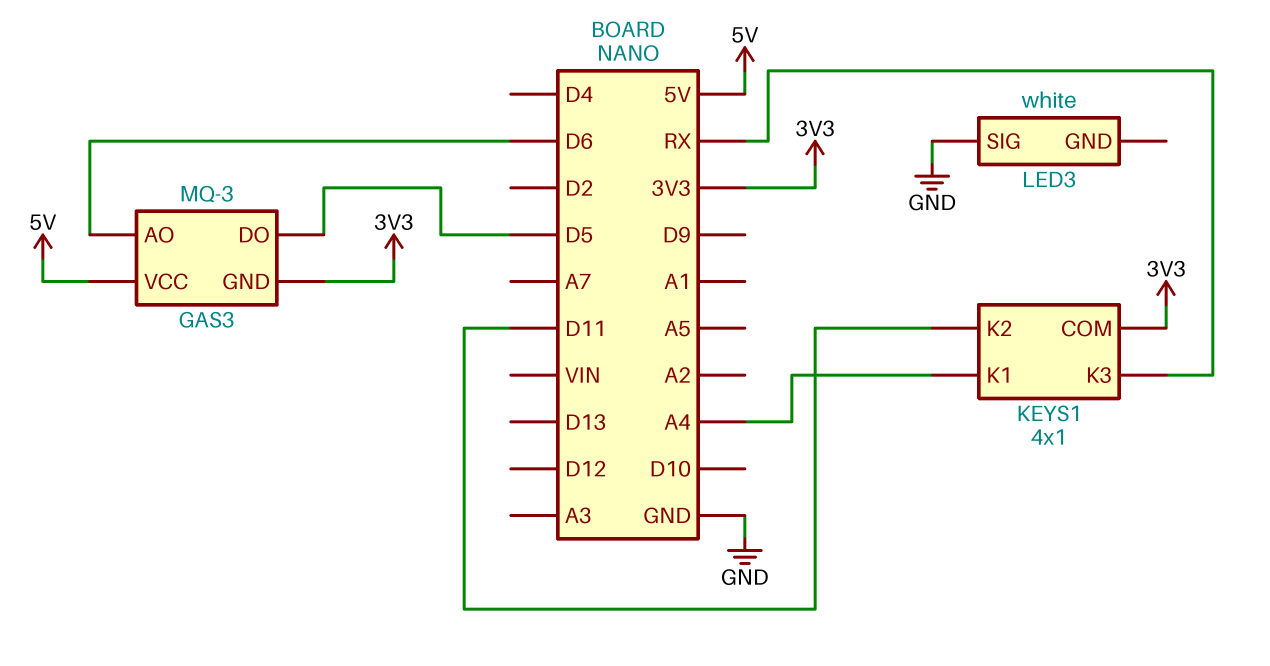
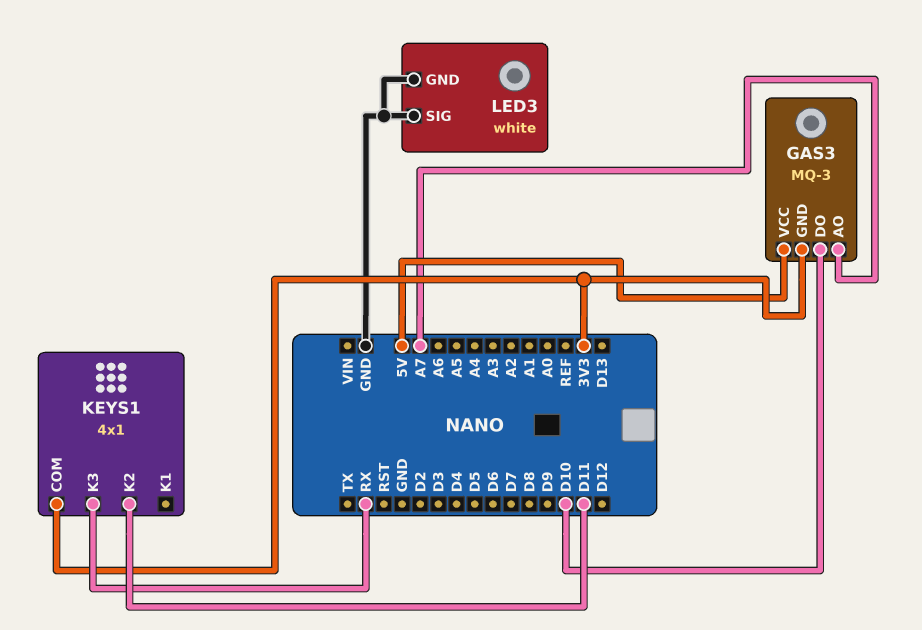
GAS3 pin AO: D6 -> A7
GAS3 pin DO: D5 -> D10
KEYS1 pin K1: A4 -> none
LED3 pin GND: none -> GND

